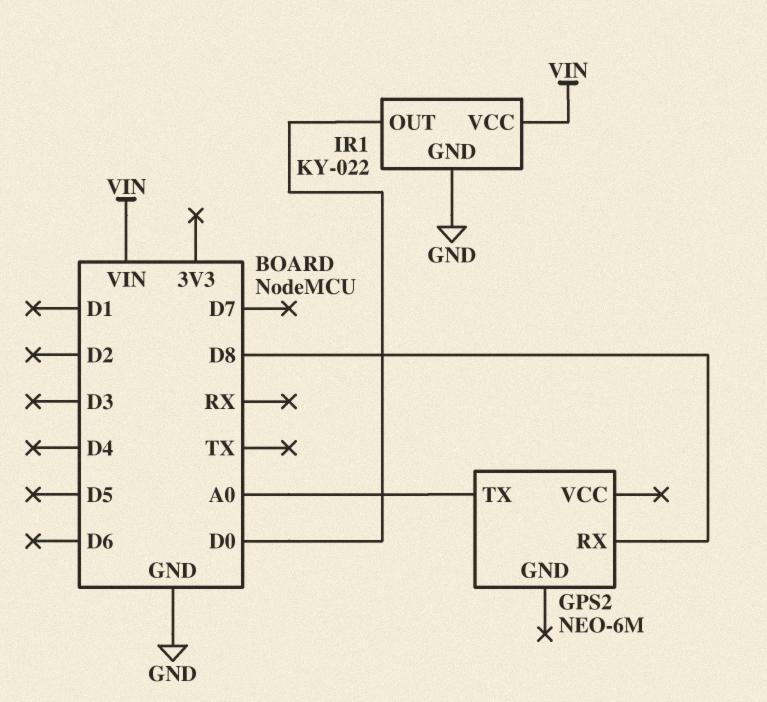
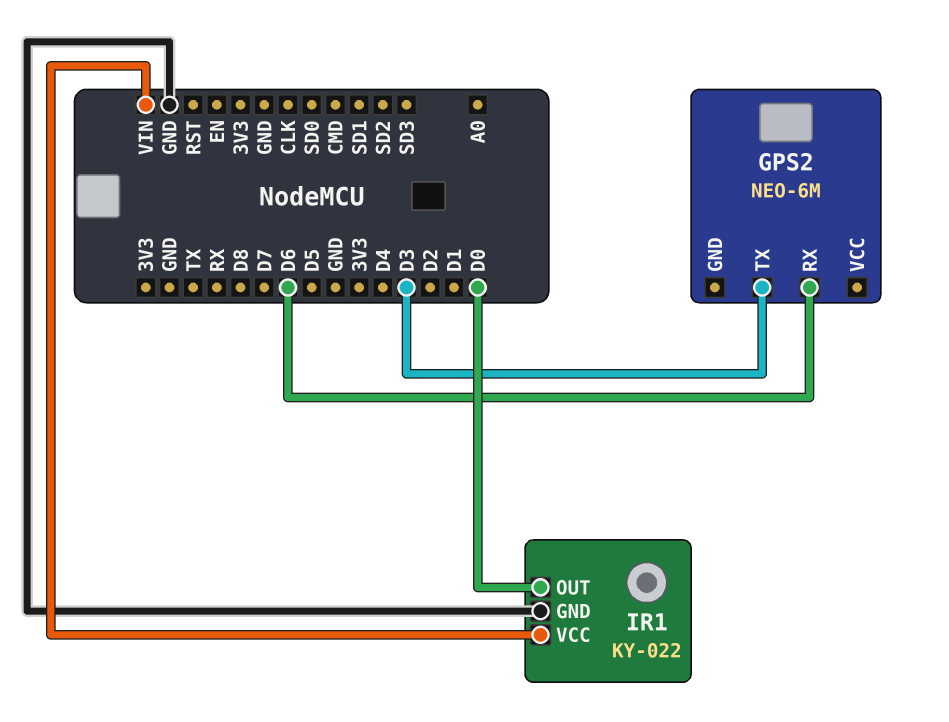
GPS2 pin RX: D8 -> D6
GPS2 pin TX: A0 -> D3

